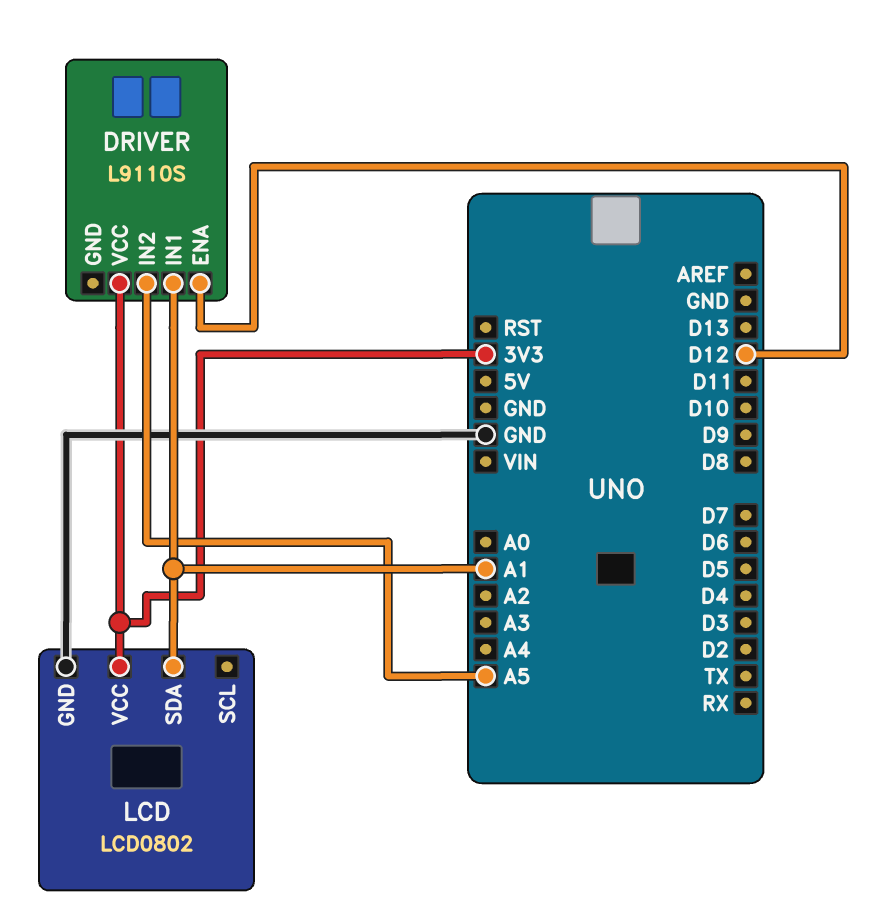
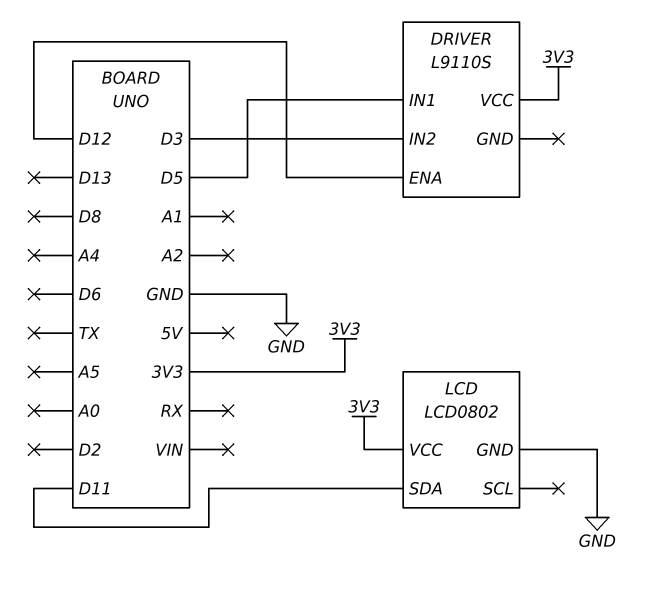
DRIVER pin IN1: A1 -> D5
DRIVER pin IN2: A5 -> D3
LCD pin SDA: A1 -> D11

